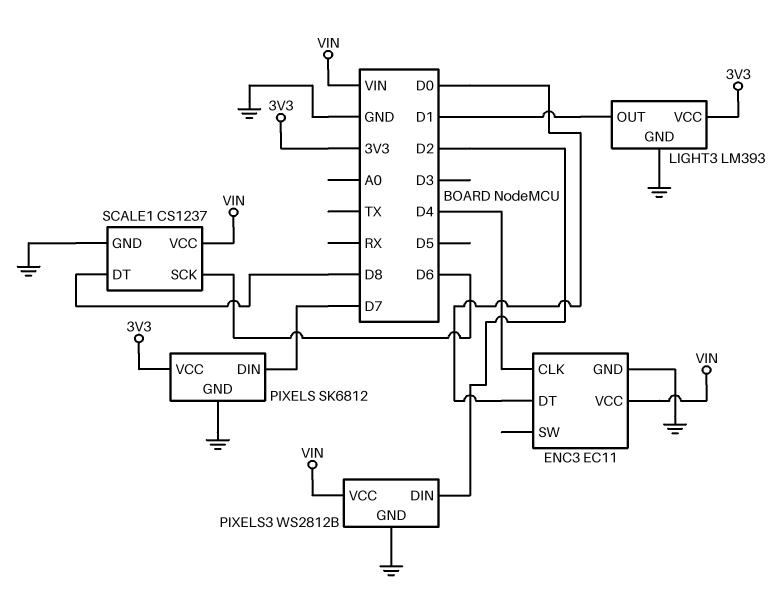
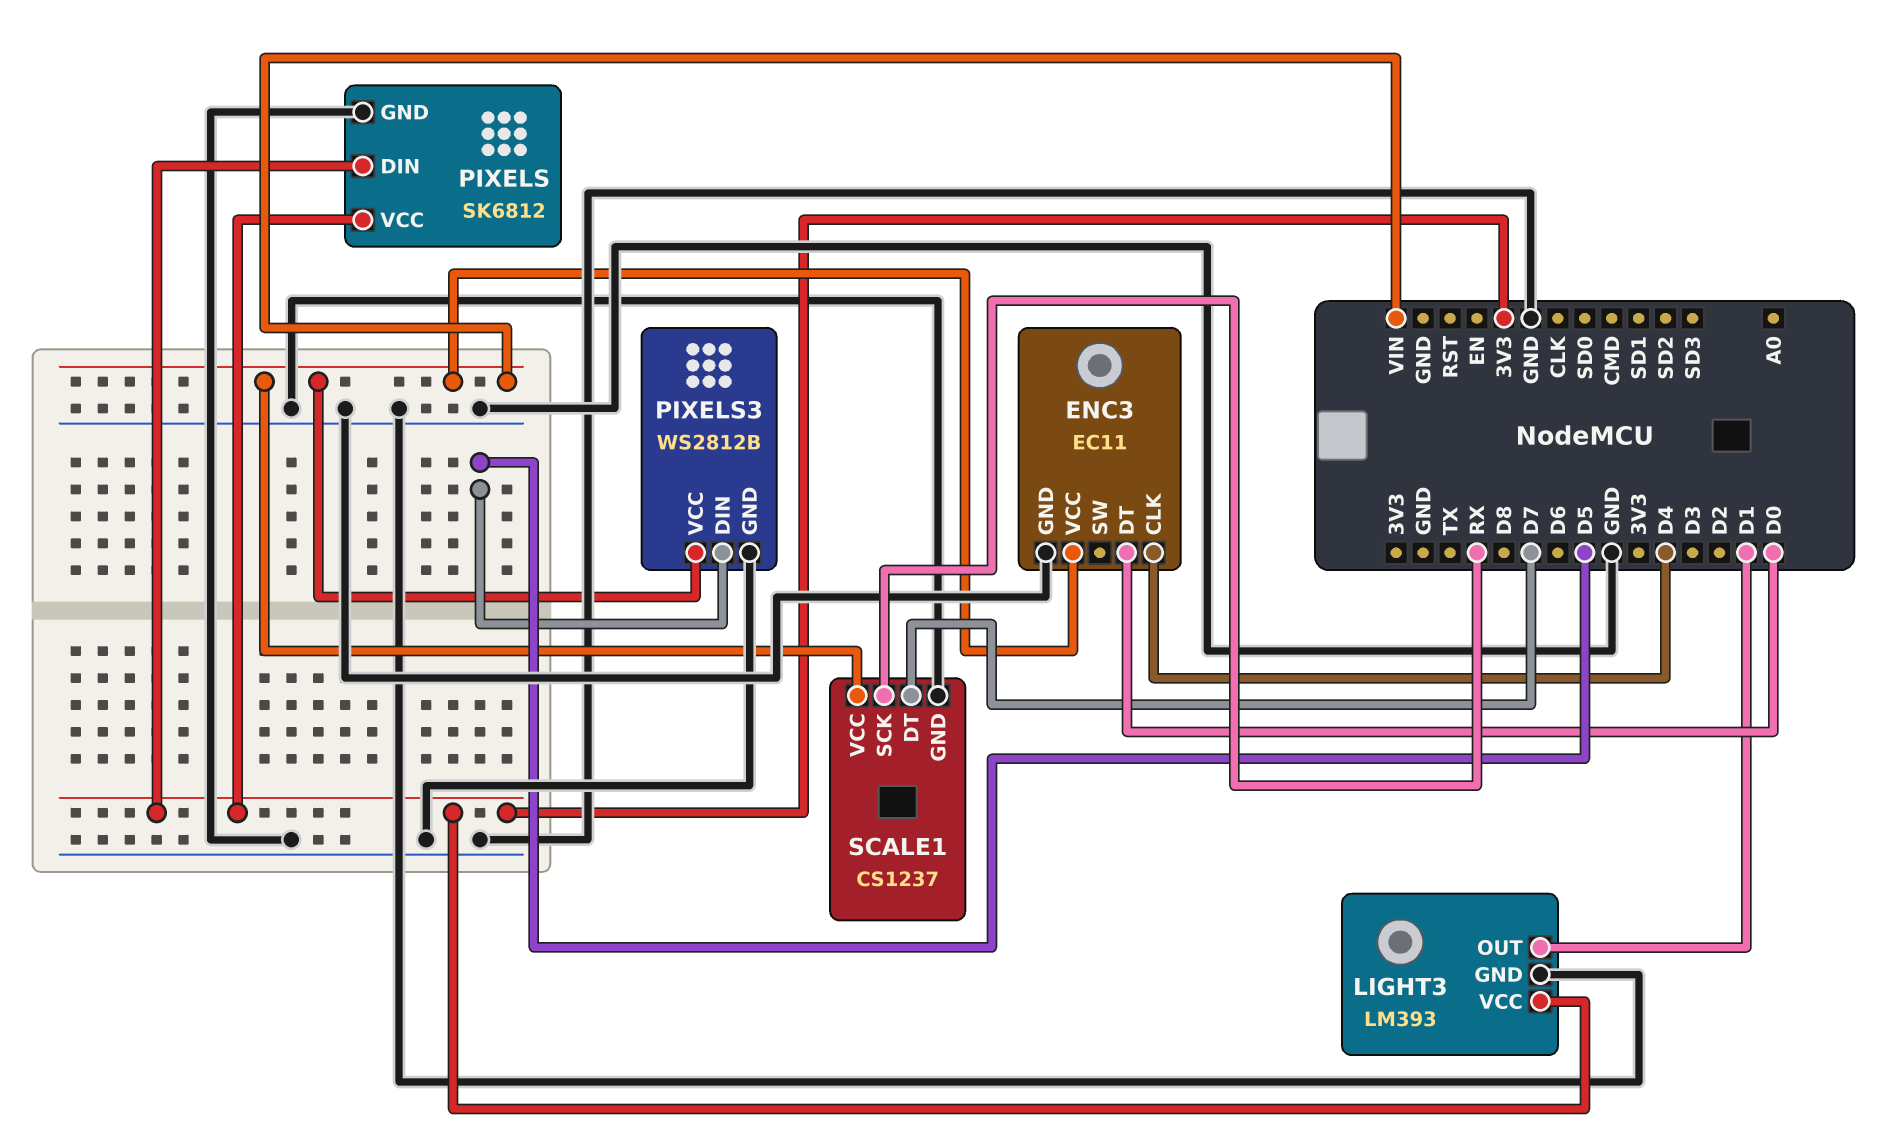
PIXELS pin DIN: D7 -> 3V3
PIXELS3 pin DIN: D2 -> D5
SCALE1 pin DT: D8 -> D7
SCALE1 pin SCK: D6 -> RX

